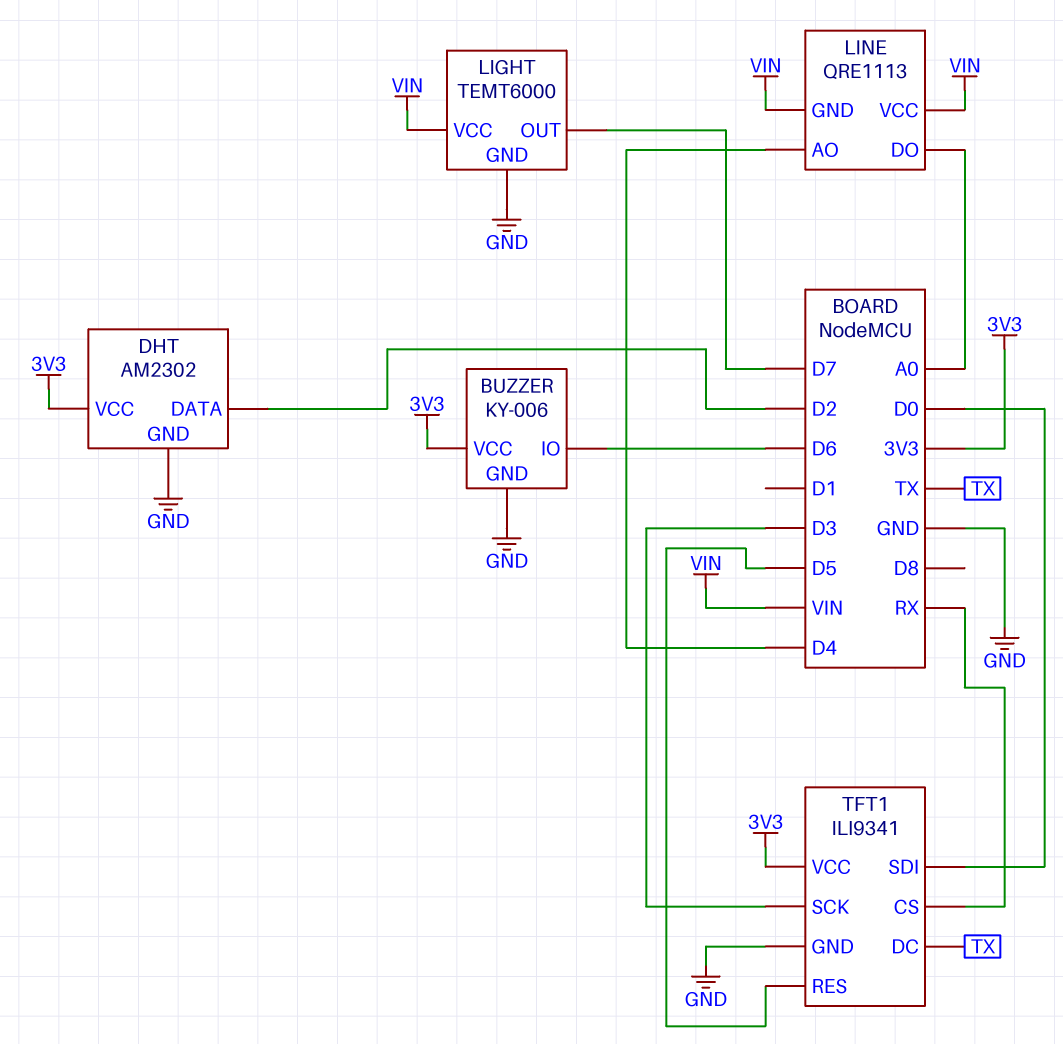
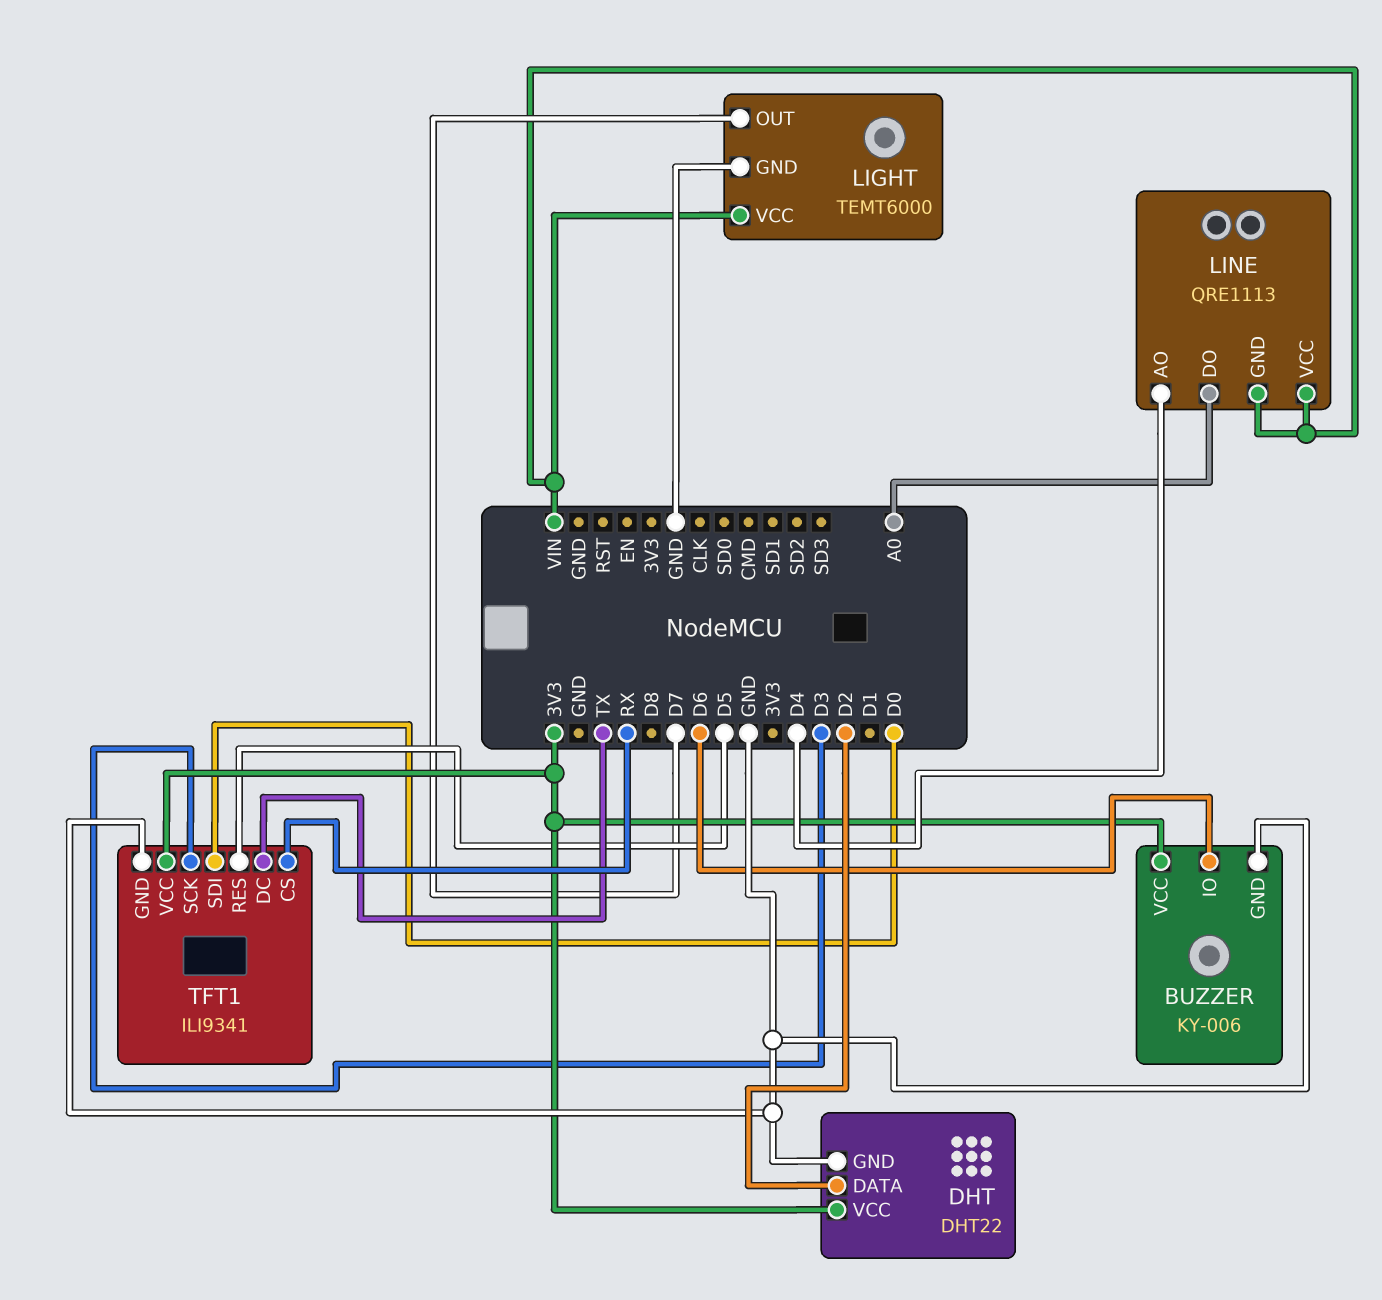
DHT: AM2302 -> DHT22

